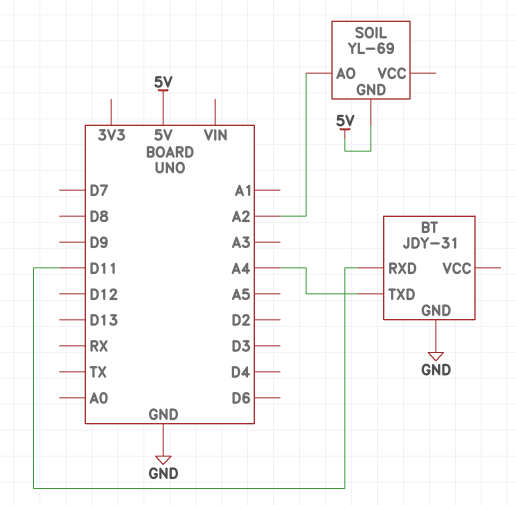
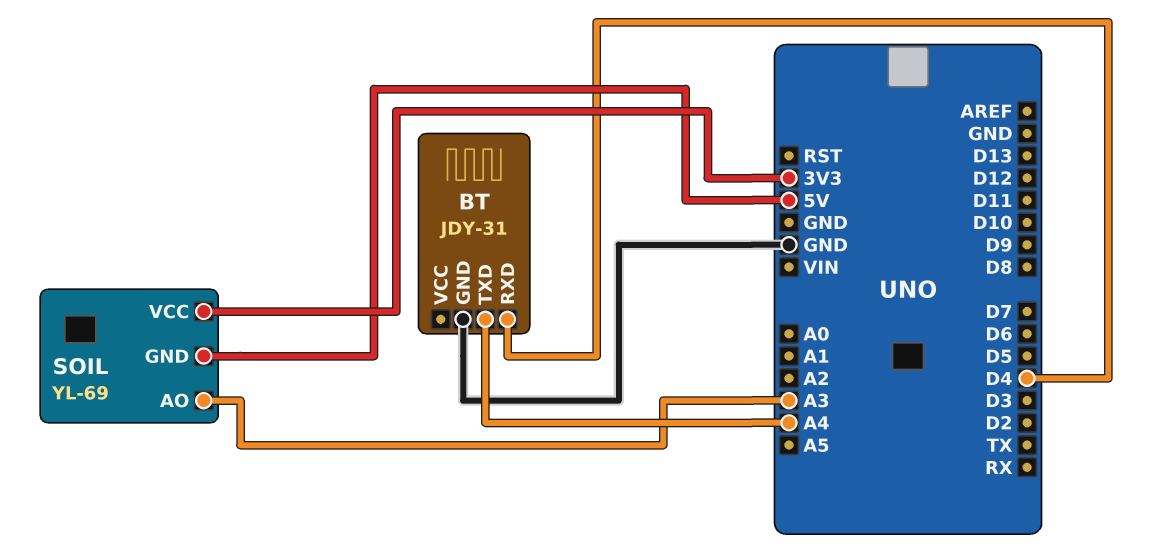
BT pin RXD: D11 -> D4
SOIL pin AO: A2 -> A3
SOIL pin VCC: none -> 3V3

